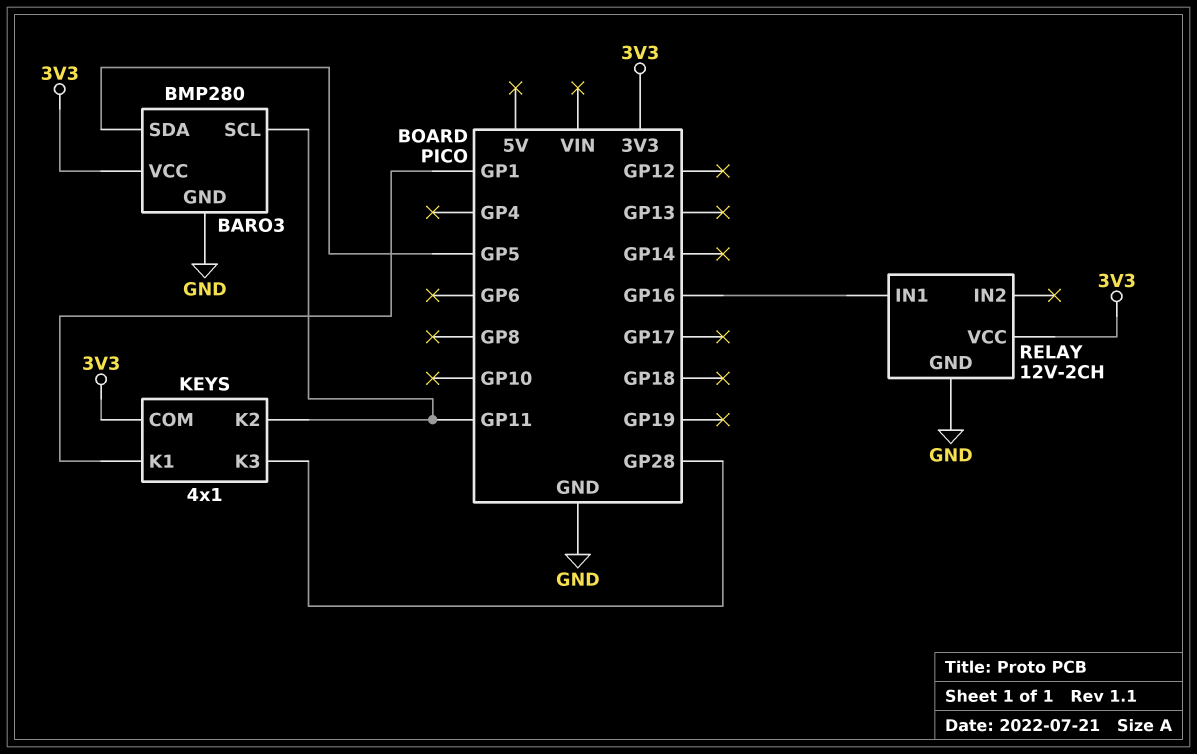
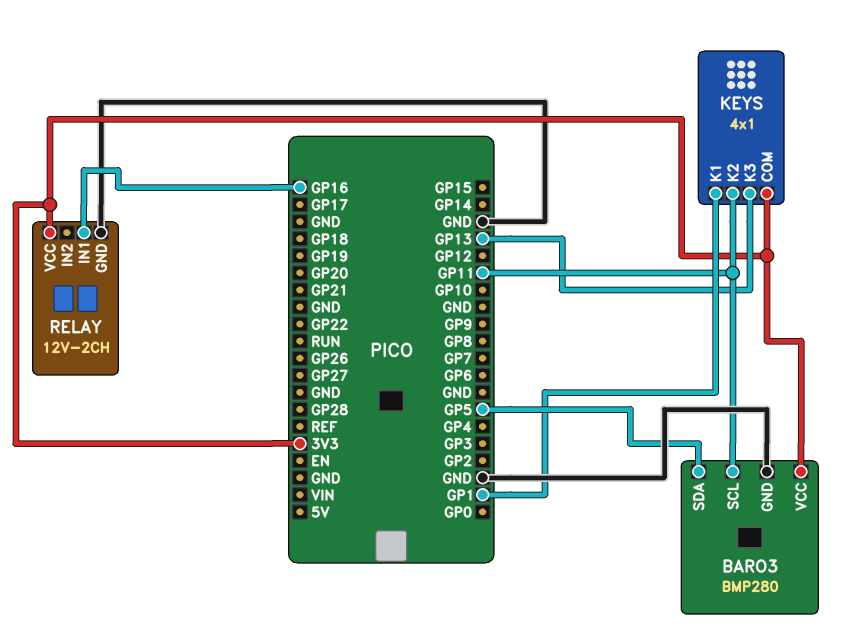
KEYS pin K3: GP28 -> GP13

